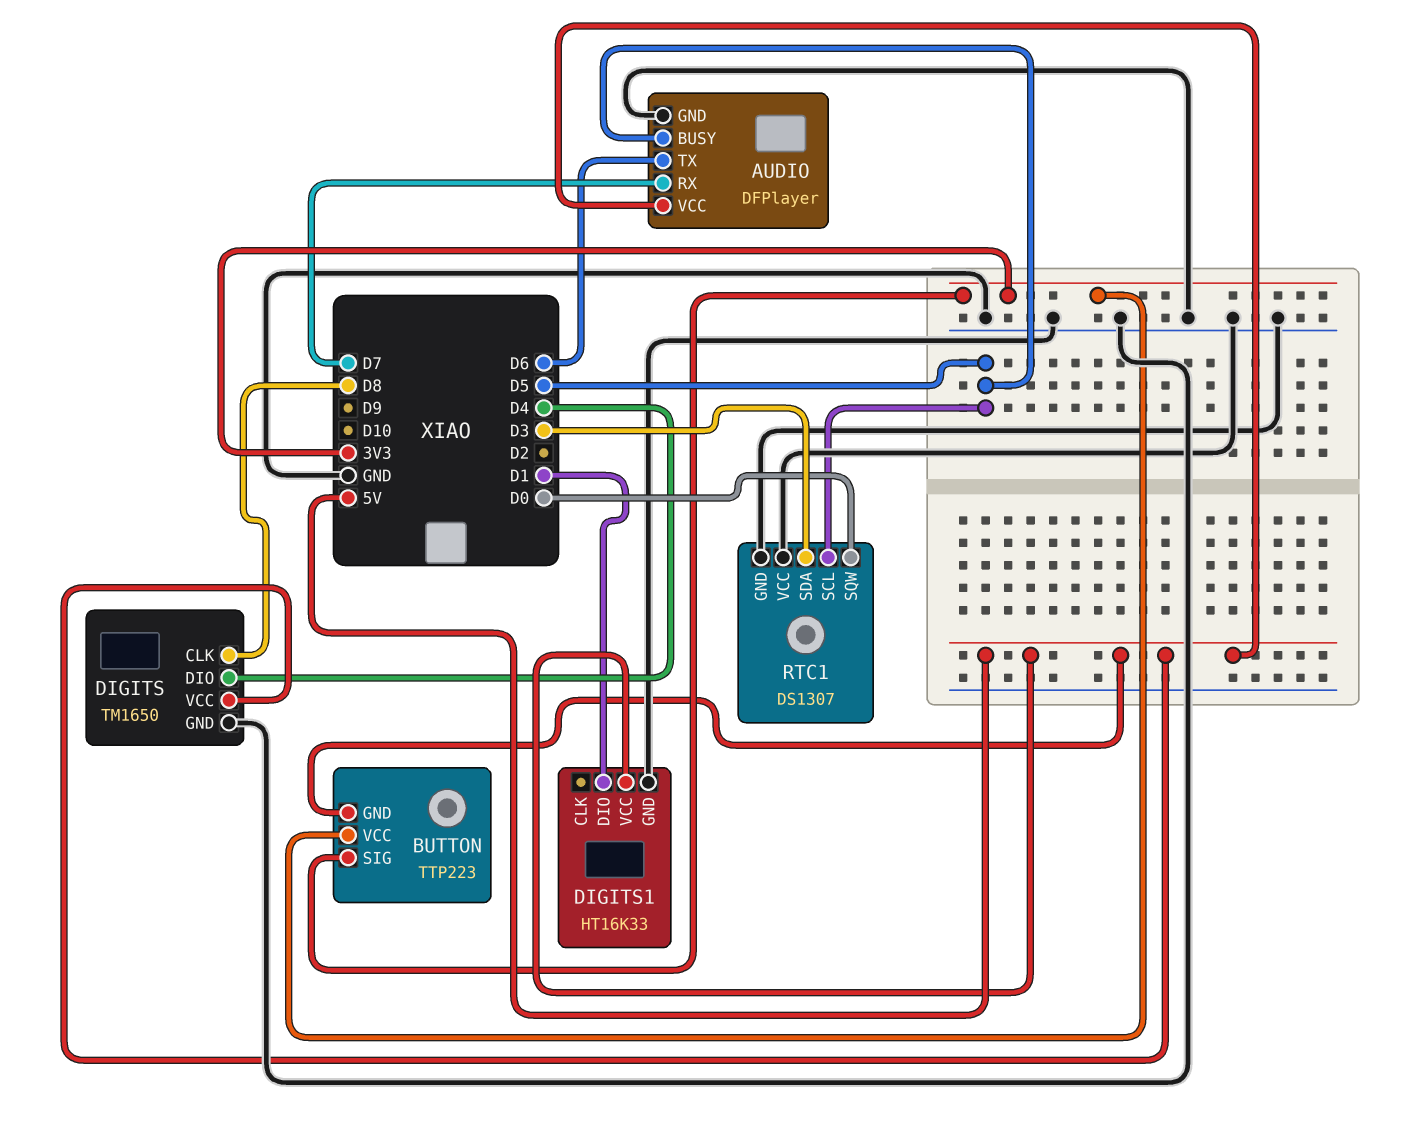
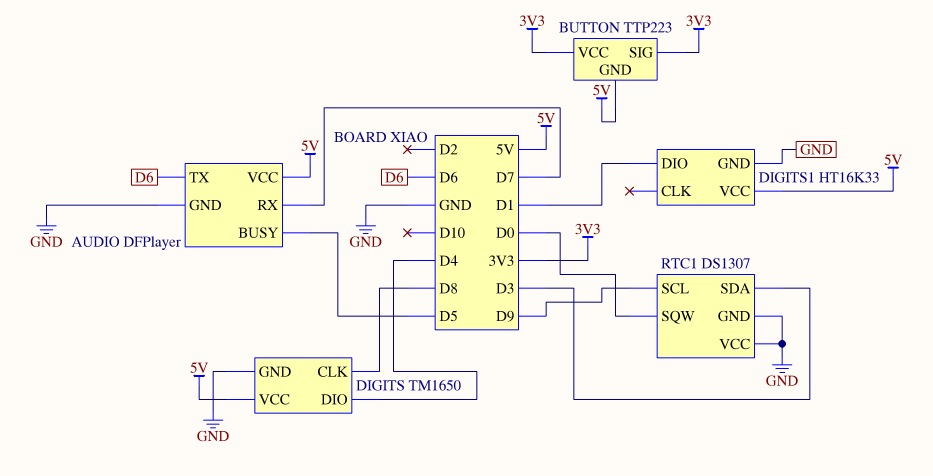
RTC1 pin SCL: D5 -> D9

